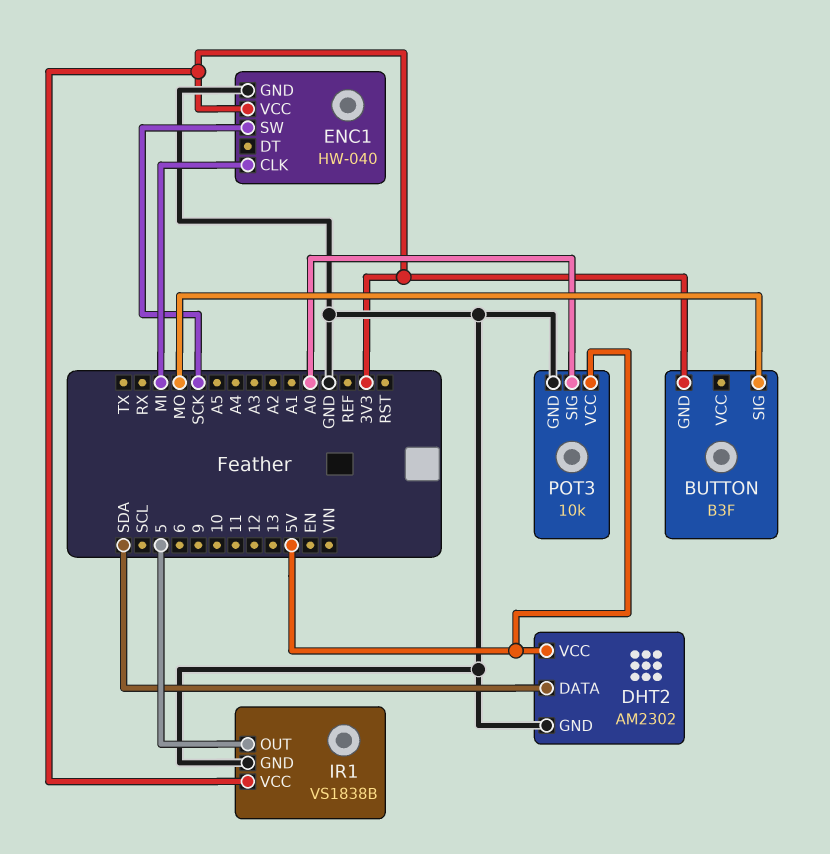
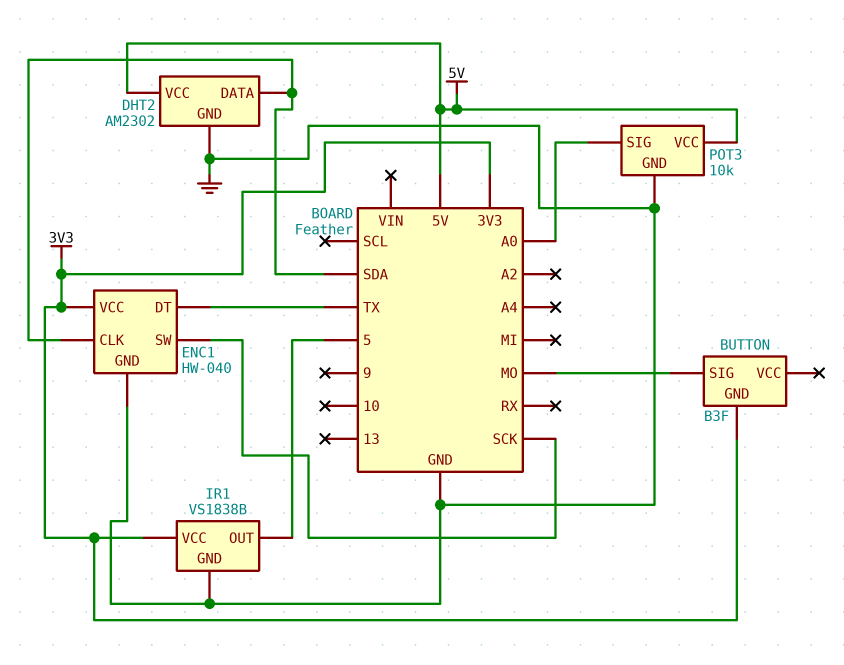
ENC1 pin CLK: MI -> SDA
ENC1 pin DT: none -> TX

